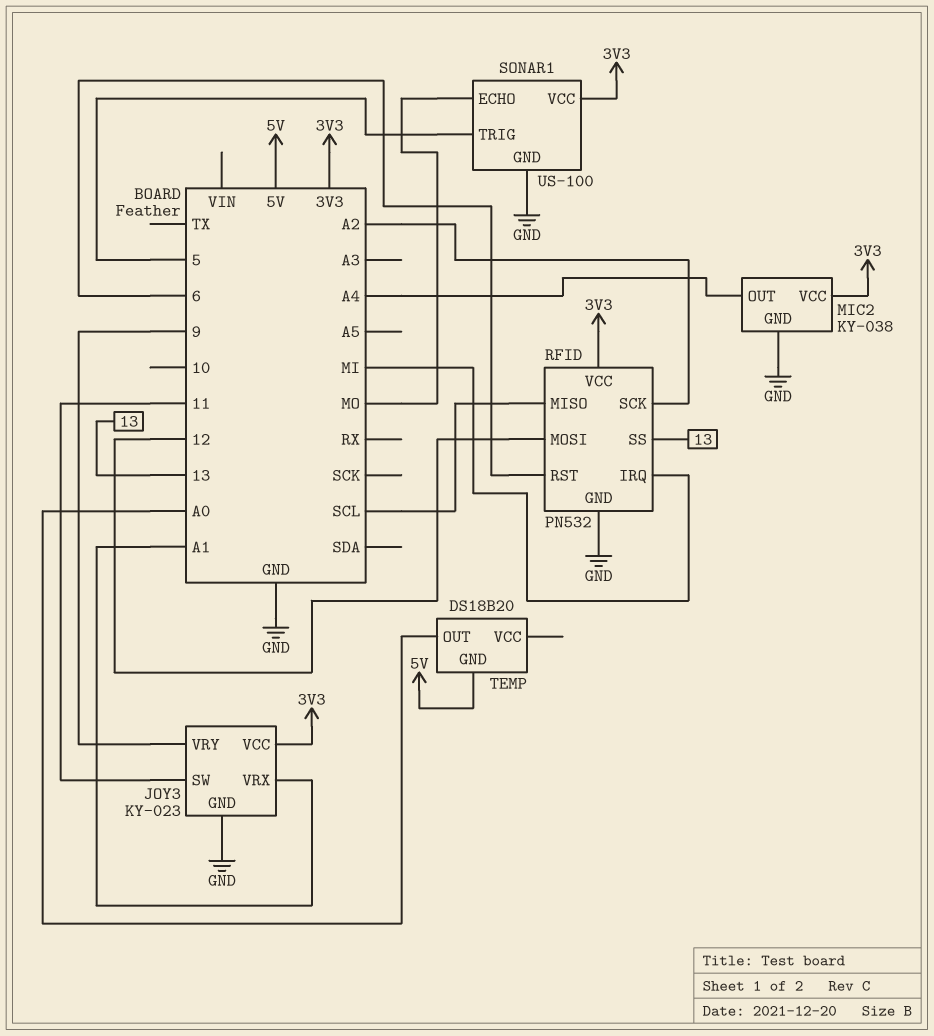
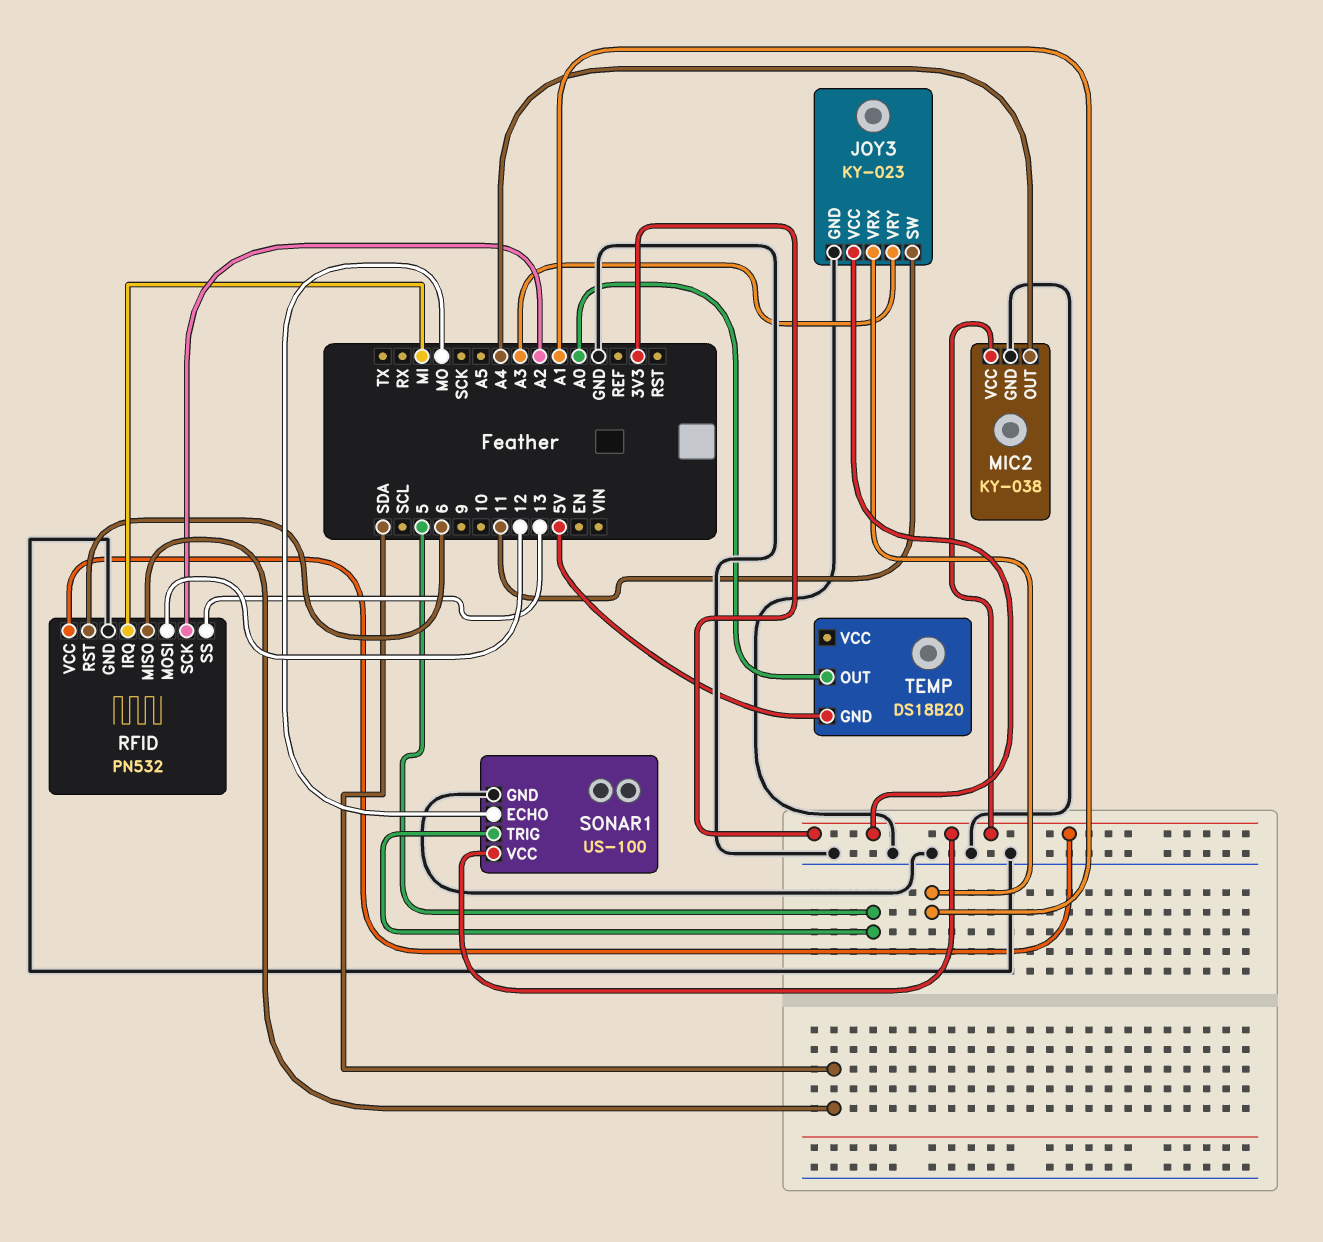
JOY3 pin VRY: 9 -> A3
RFID pin MISO: SCL -> SDA

